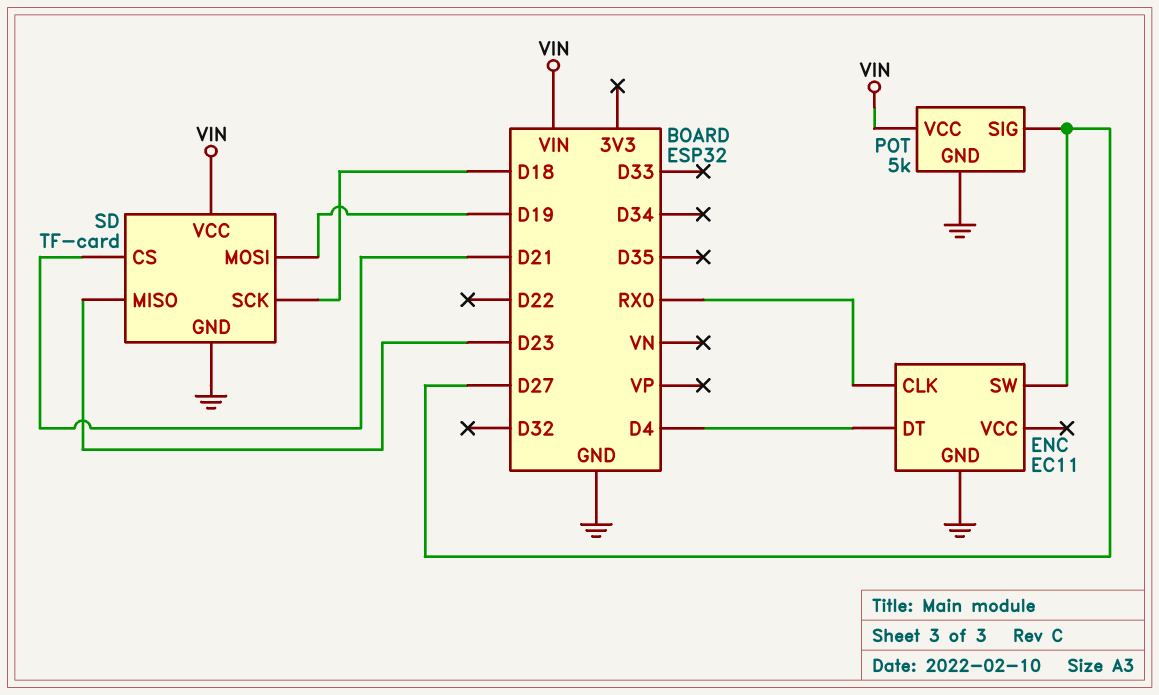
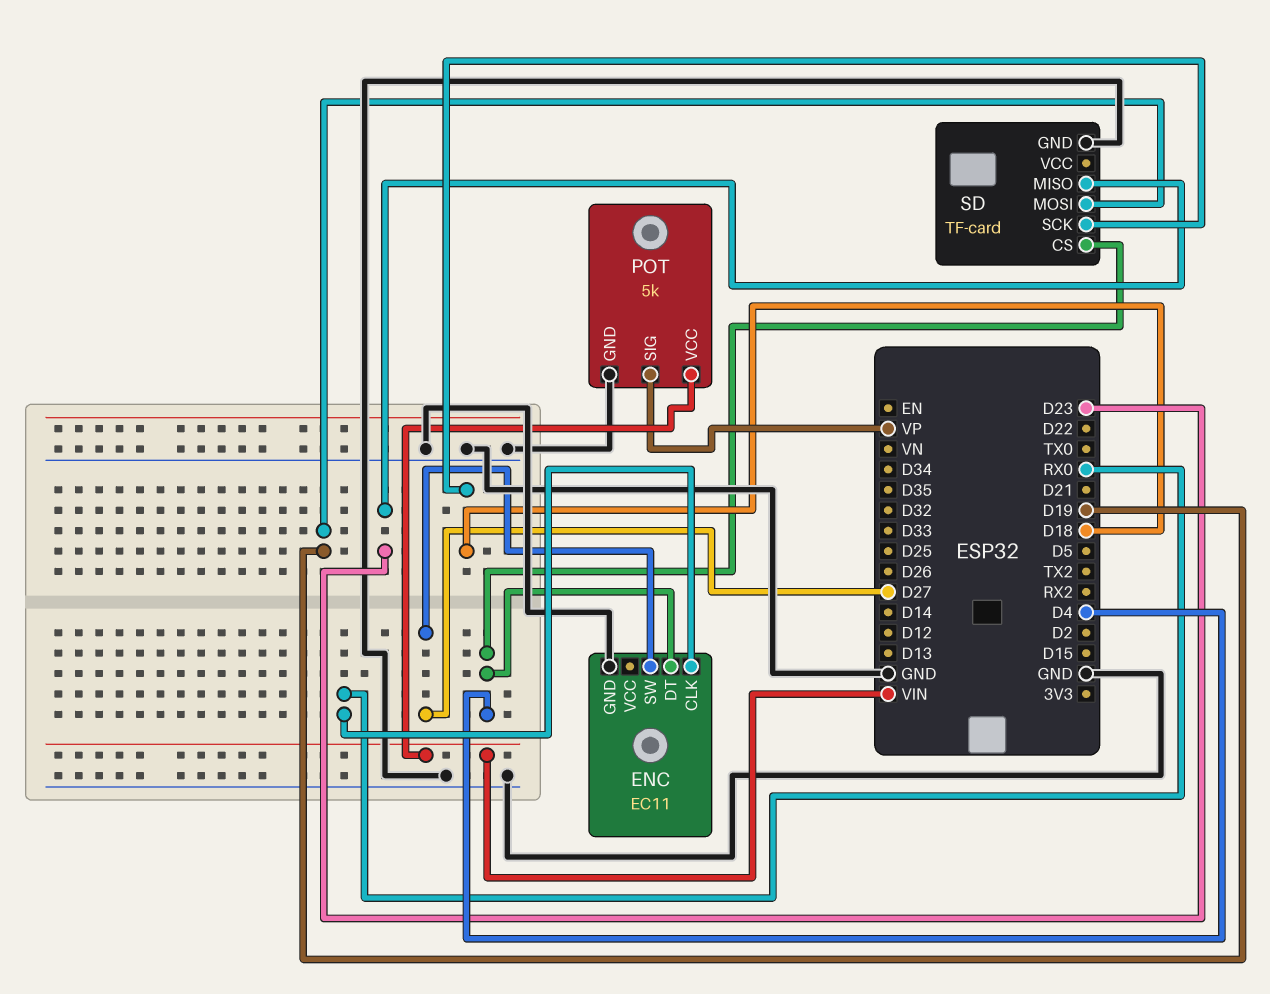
POT pin SIG: D27 -> VP
SD pin CS: D21 -> D4
SD pin VCC: VIN -> none

